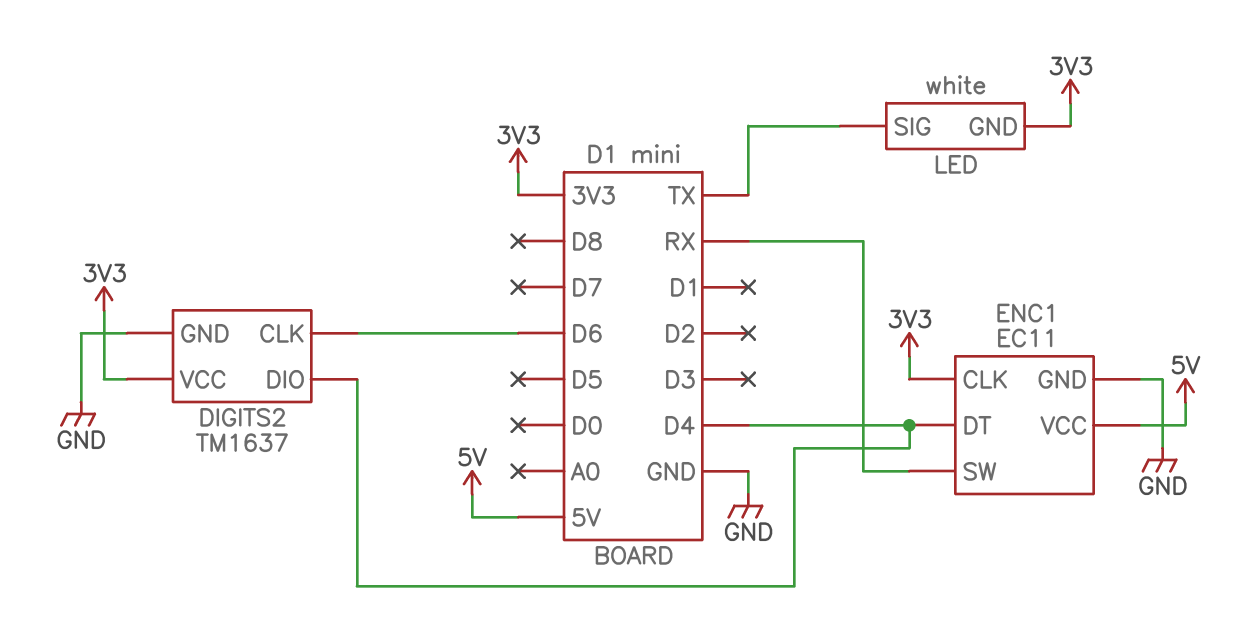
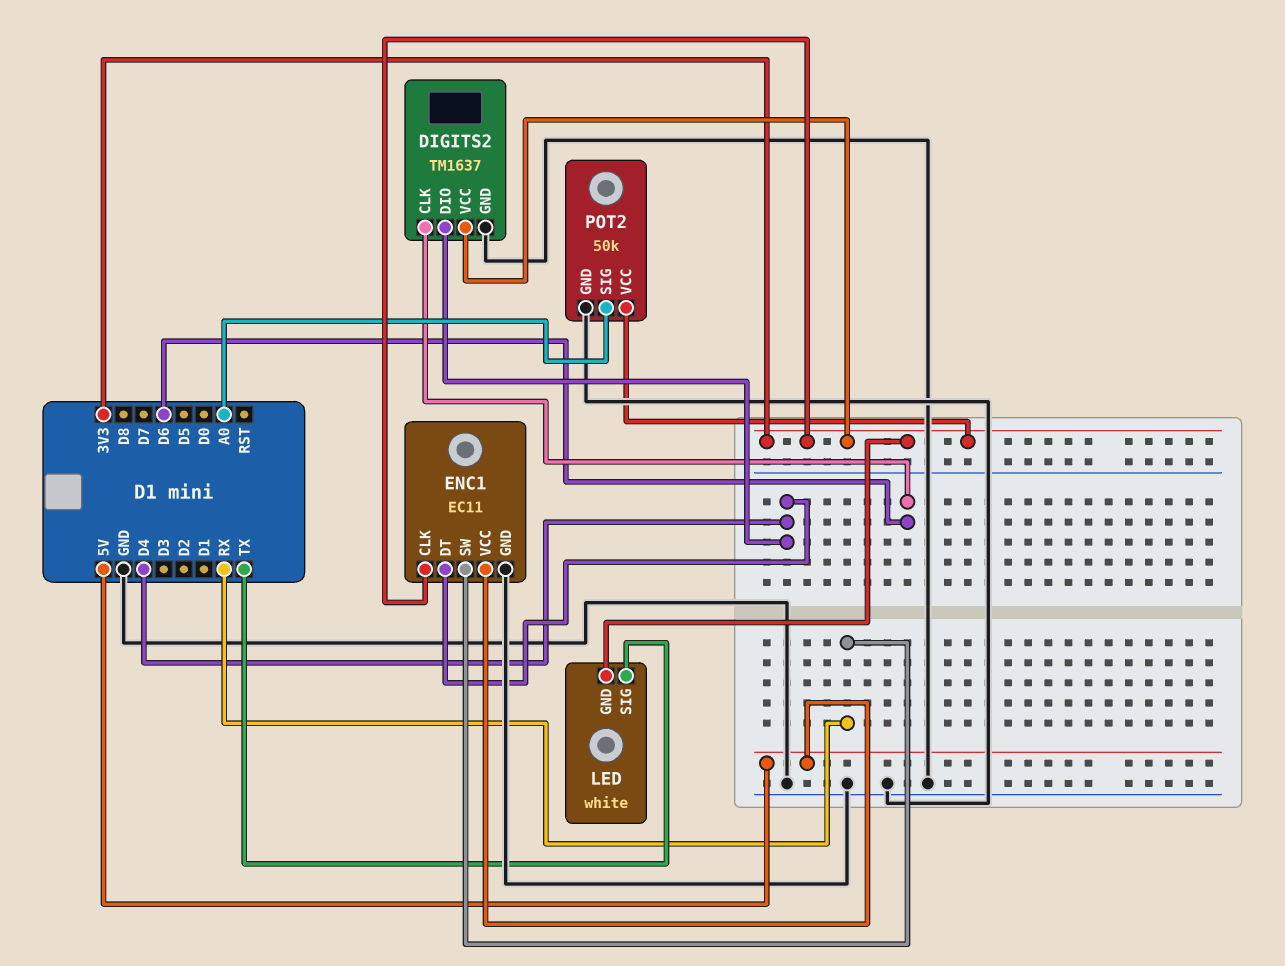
POT2: none -> 50k
POT2 pin GND: none -> GND
POT2 pin SIG: none -> A0
POT2 pin VCC: none -> 3V3

